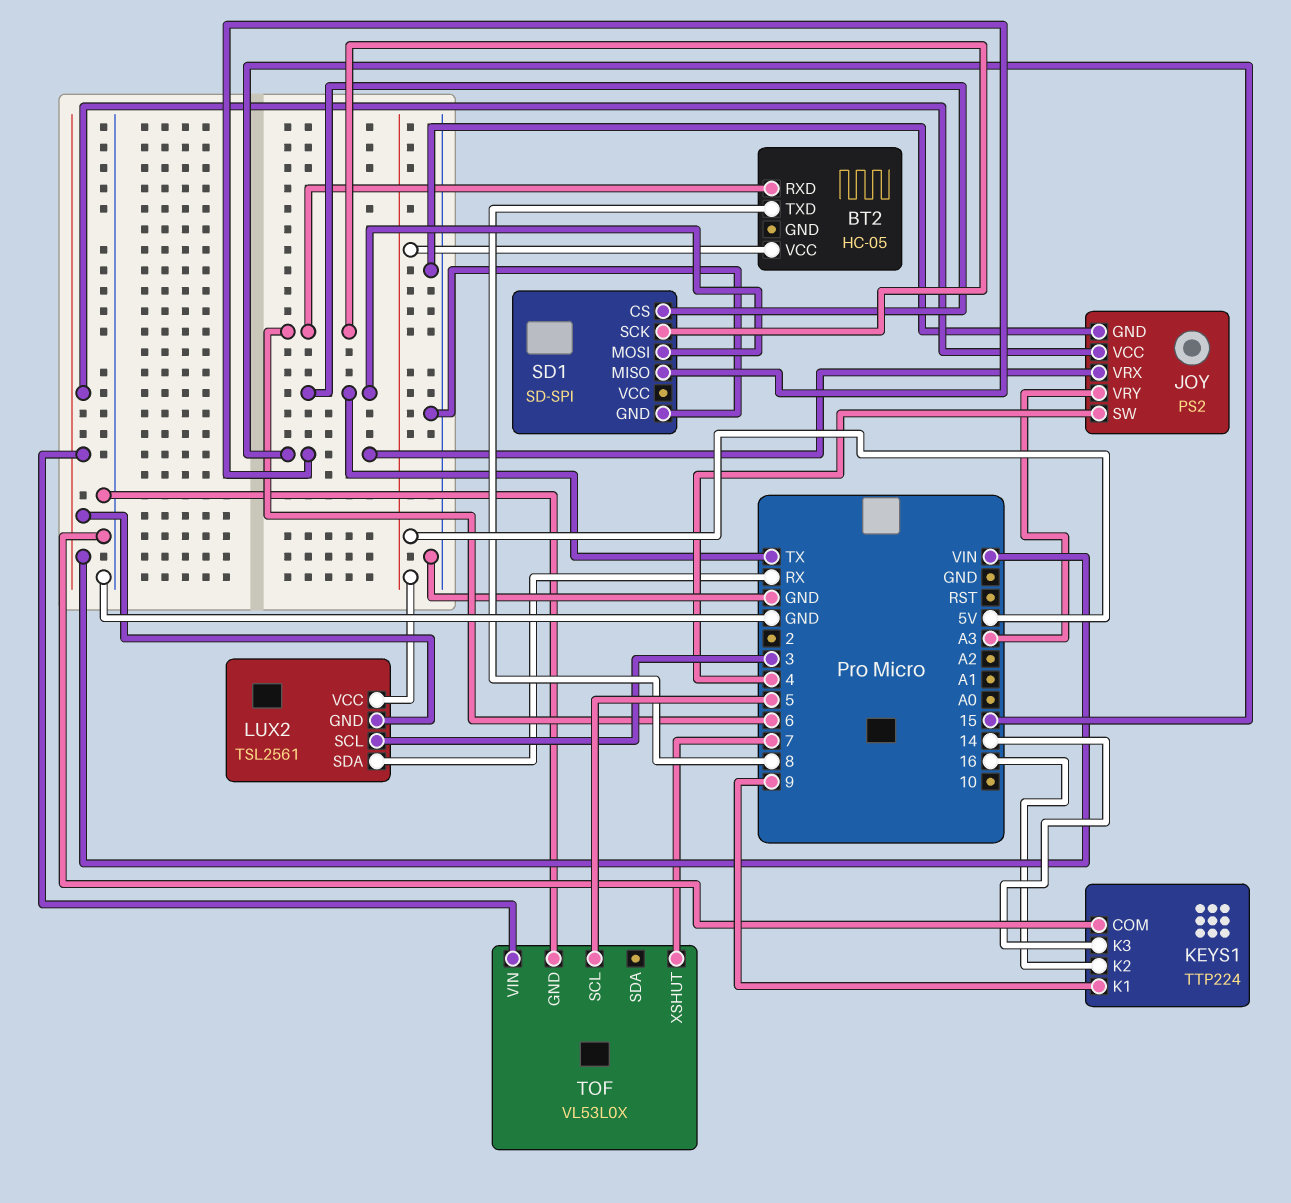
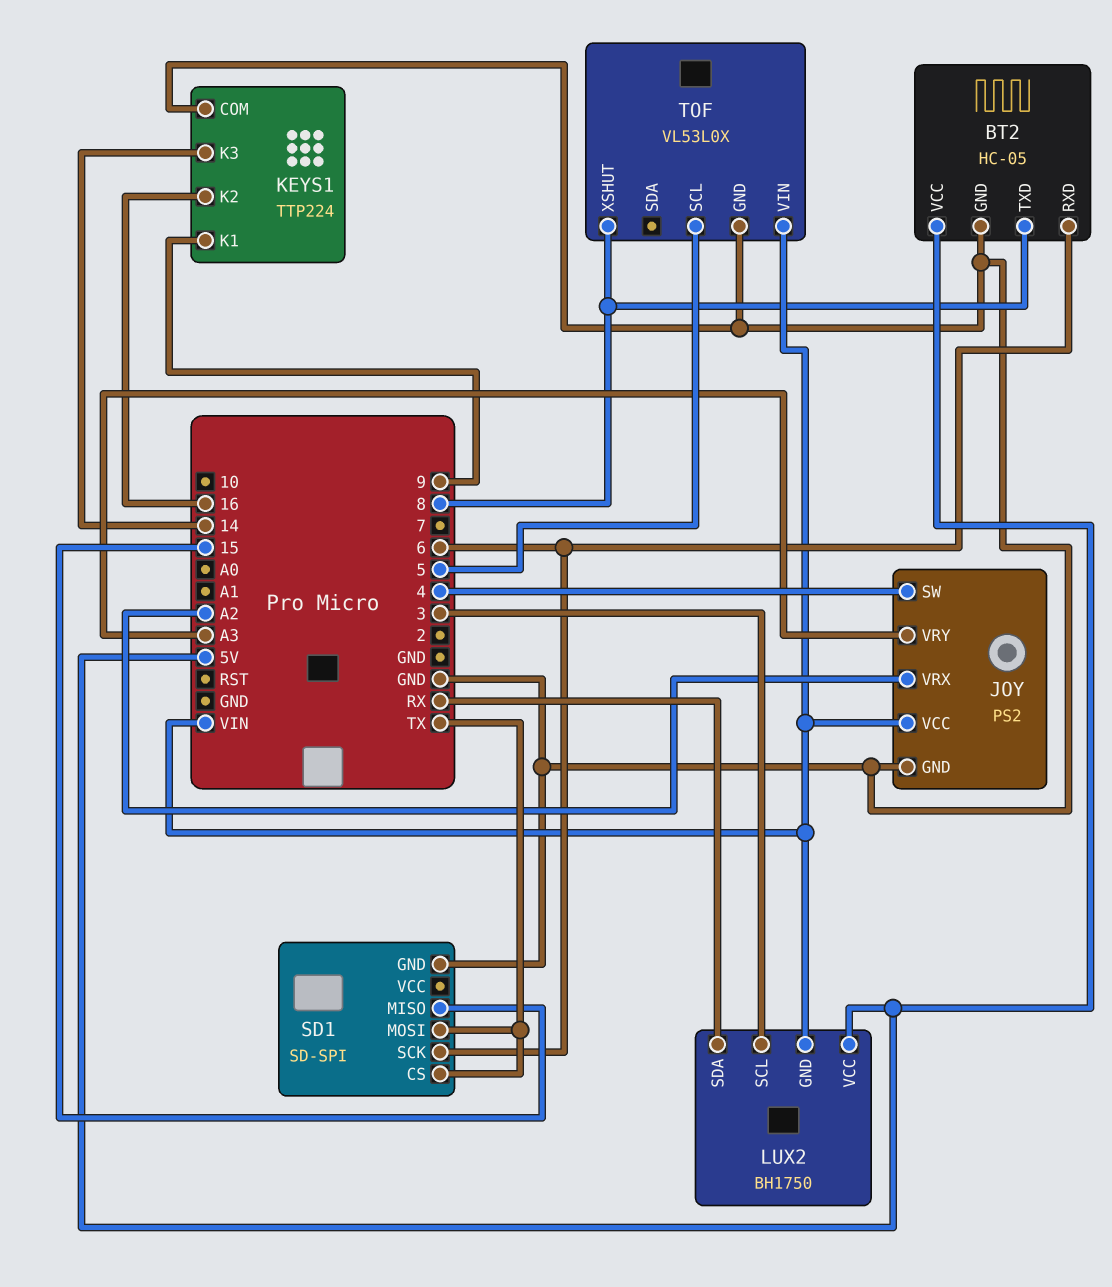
BT2 pin GND: none -> GND
JOY pin VRX: 15 -> A2
LUX2: TSL2561 -> BH1750
TOF pin XSHUT: 7 -> 8

